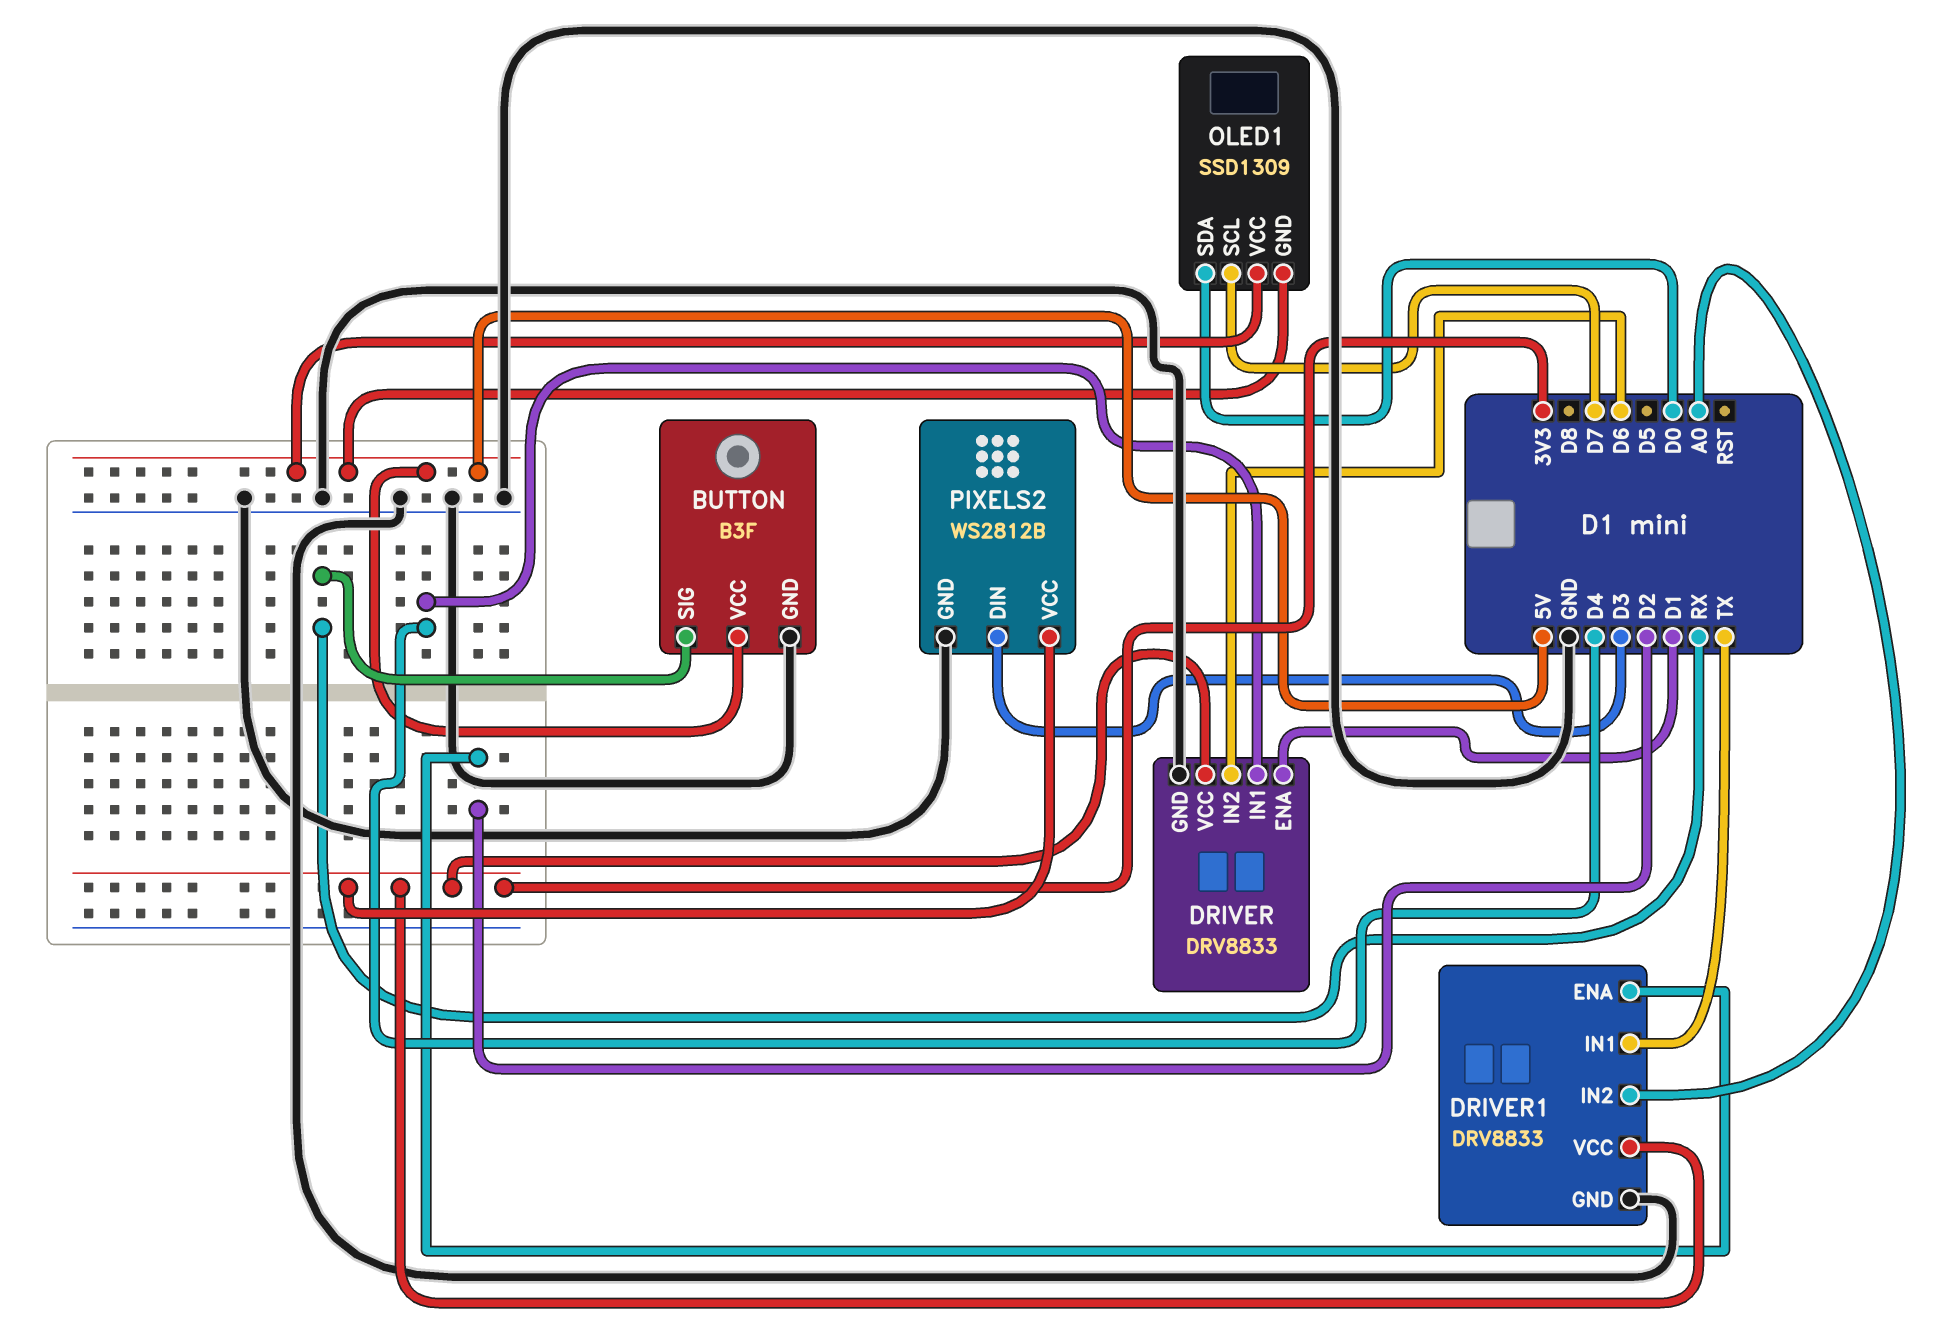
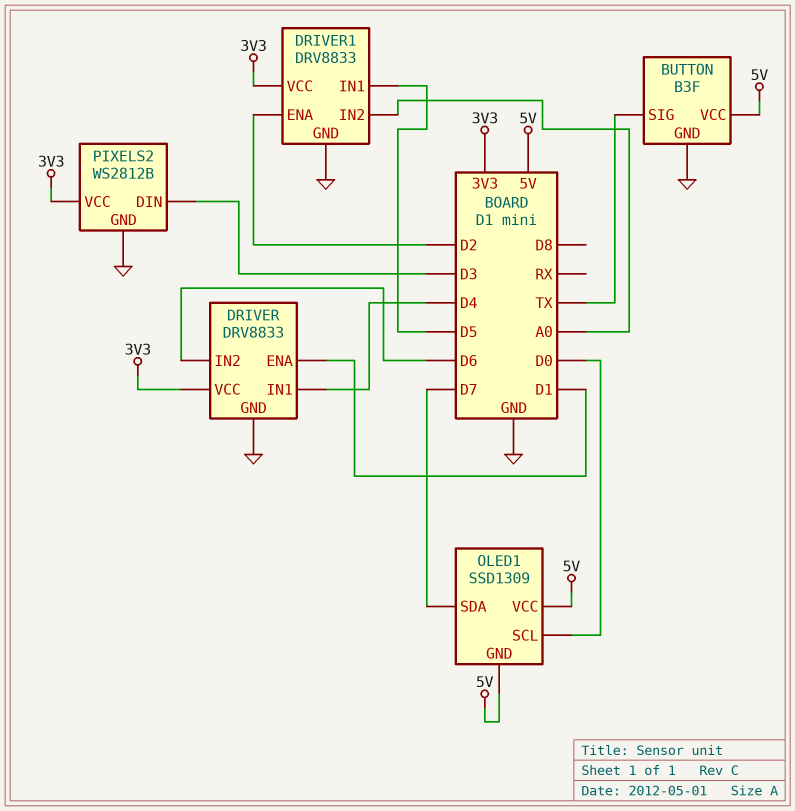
BUTTON pin SIG: RX -> TX
DRIVER1 pin IN1: TX -> D5
OLED1 pin SCL: D7 -> D0
OLED1 pin SDA: D0 -> D7

